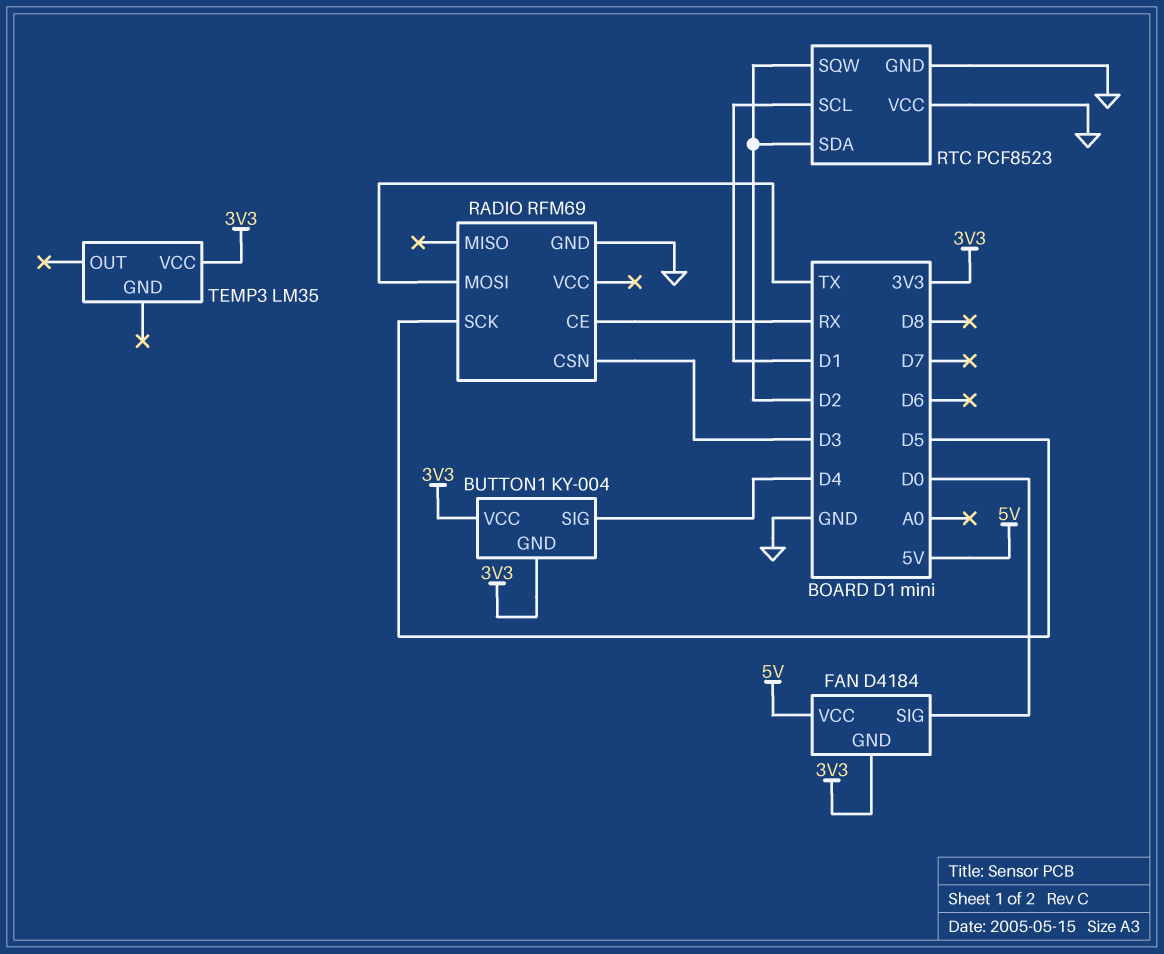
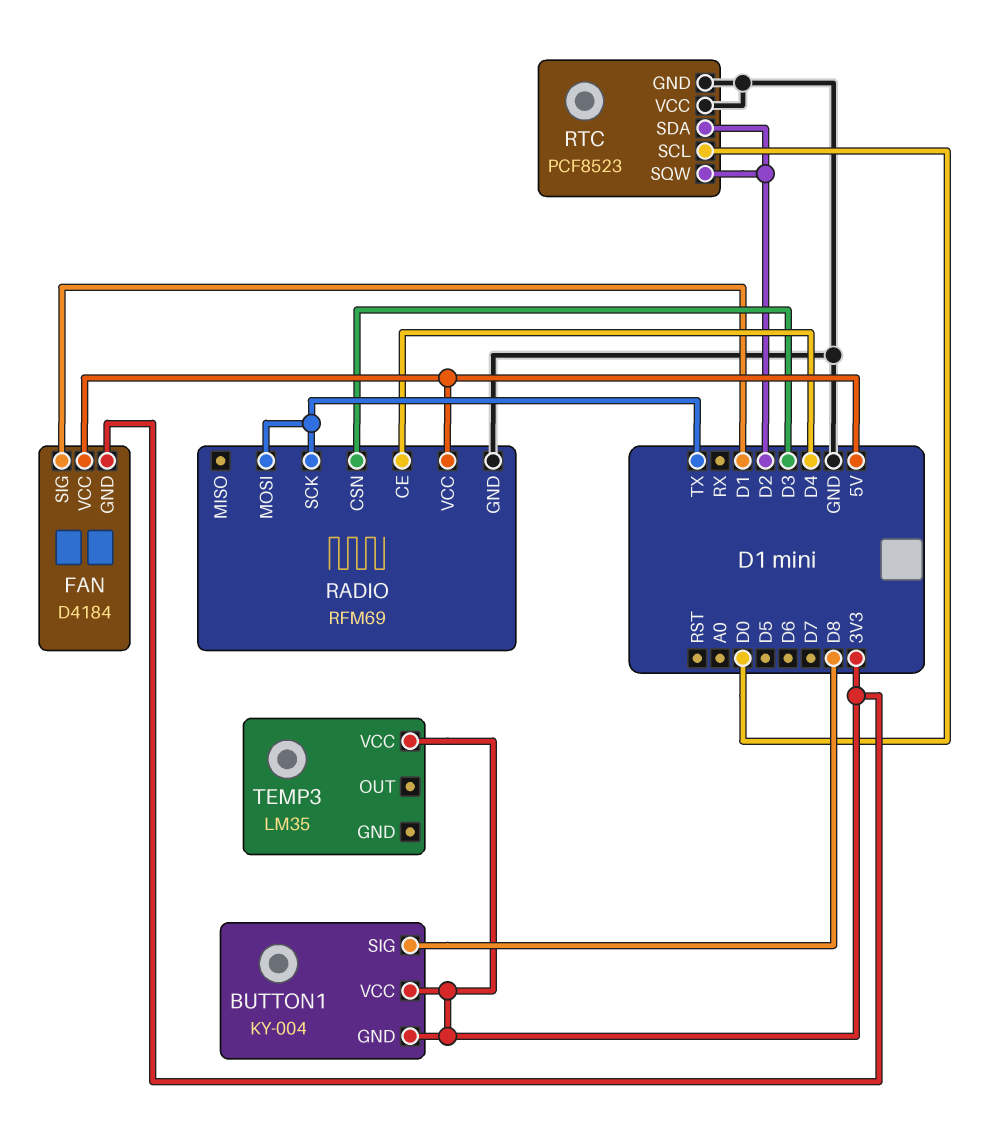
BUTTON1 pin SIG: D4 -> D8
FAN pin SIG: D0 -> D1
RADIO pin CE: RX -> D4
RADIO pin SCK: D5 -> TX
RADIO pin VCC: none -> 5V
RTC pin SCL: D1 -> D0

